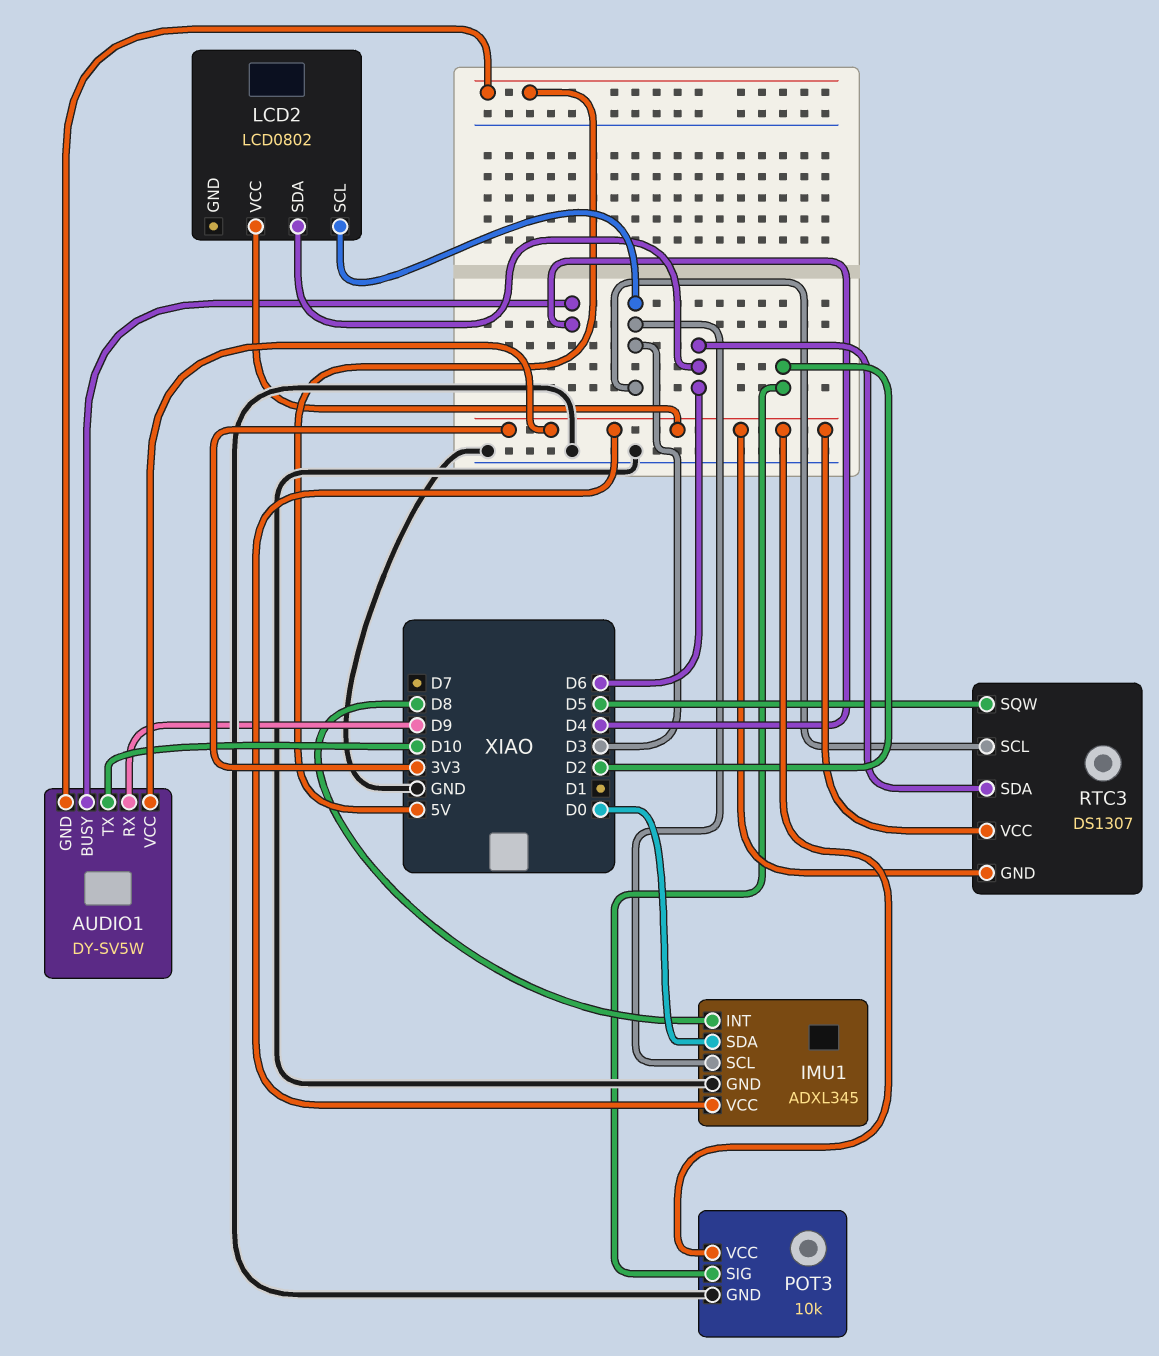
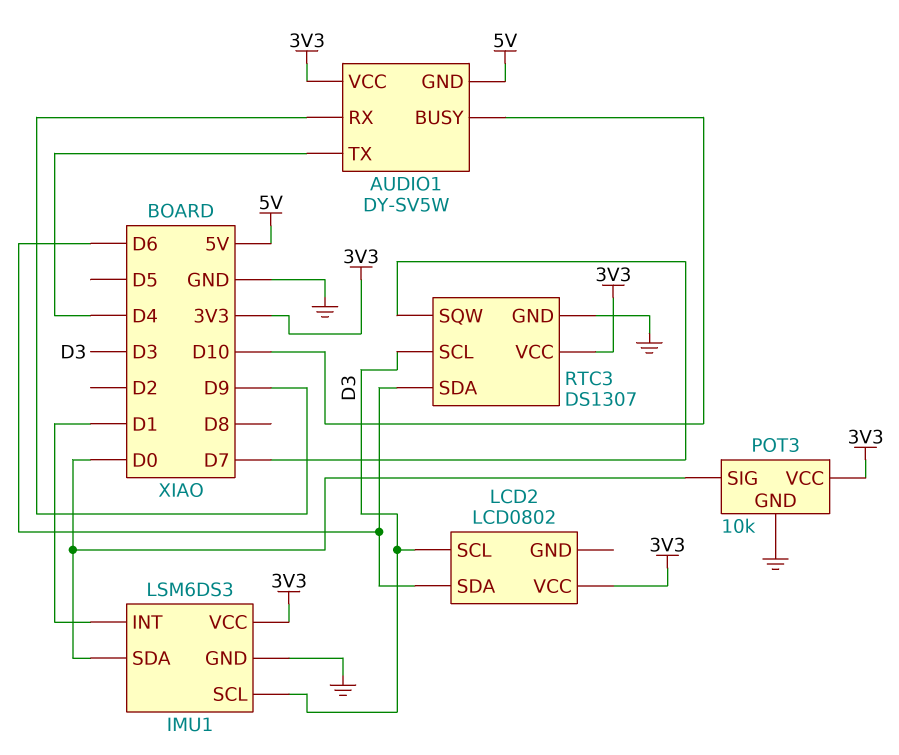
AUDIO1 pin BUSY: D4 -> D10
AUDIO1 pin TX: D10 -> D4
IMU1: ADXL345 -> LSM6DS3
IMU1 pin INT: D8 -> D1
POT3 pin SIG: D2 -> D0
RTC3 pin GND: 3V3 -> GND
RTC3 pin SQW: D5 -> D7

